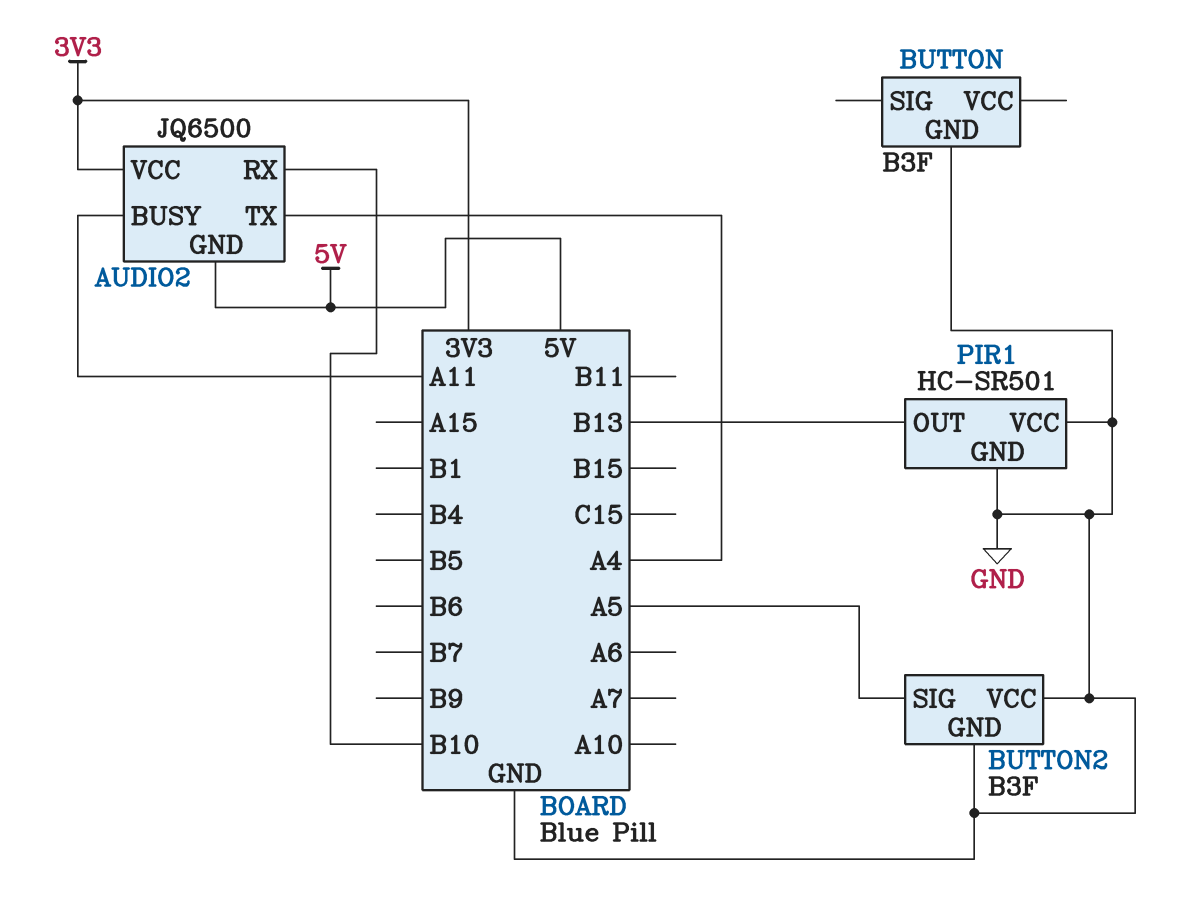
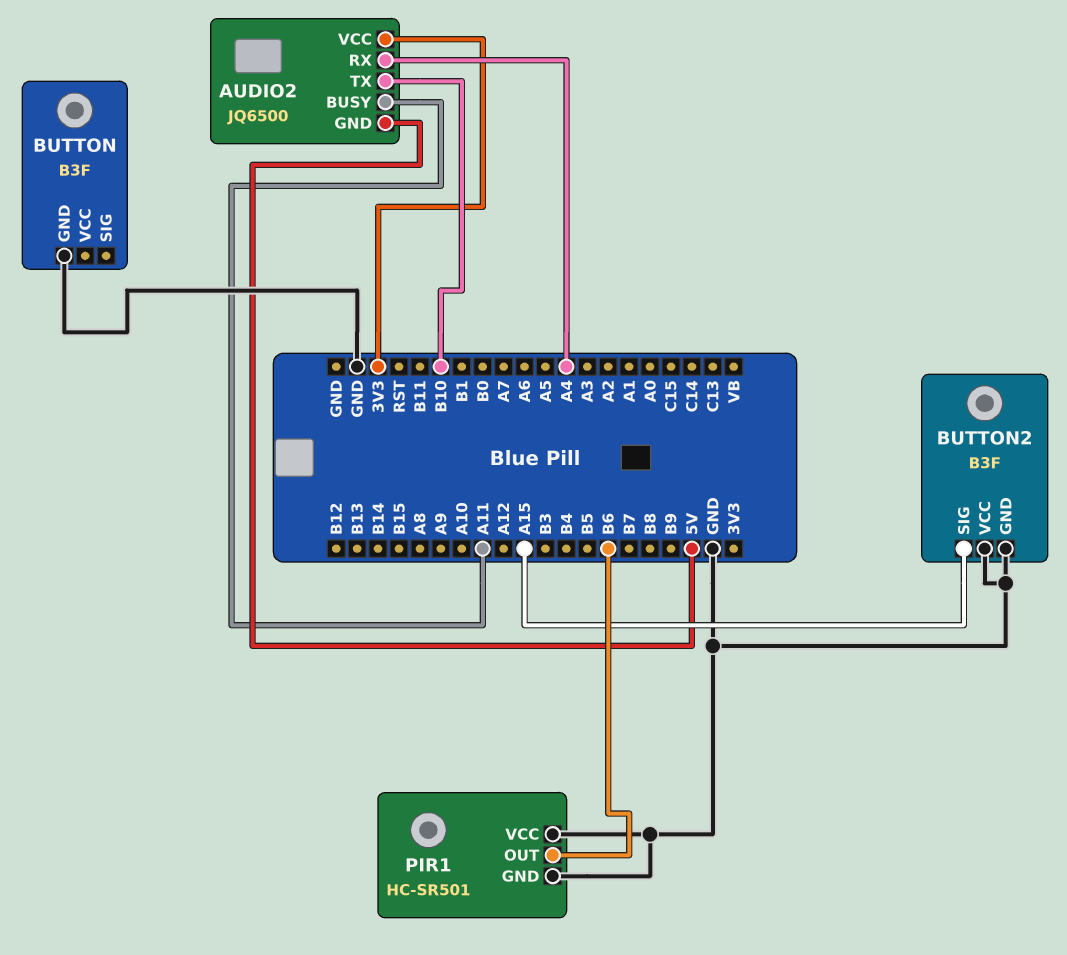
AUDIO2 pin RX: B10 -> A4
AUDIO2 pin TX: A4 -> B10
BUTTON2 pin SIG: A5 -> A15
PIR1 pin OUT: B13 -> B6

